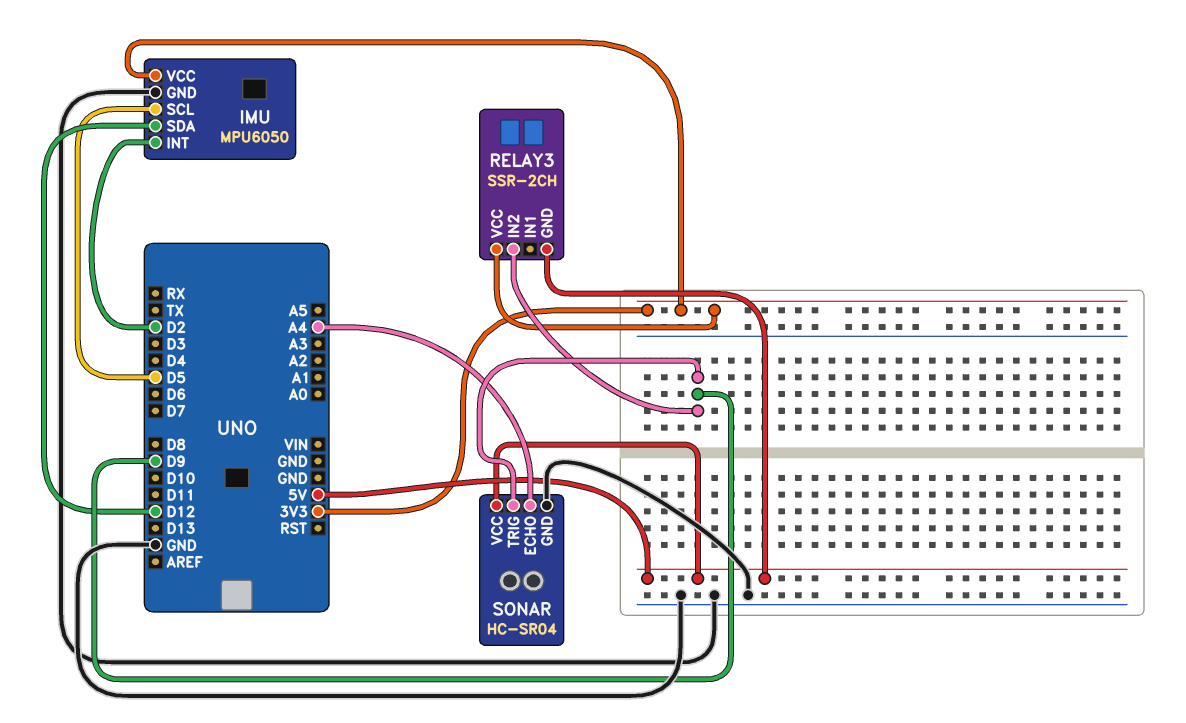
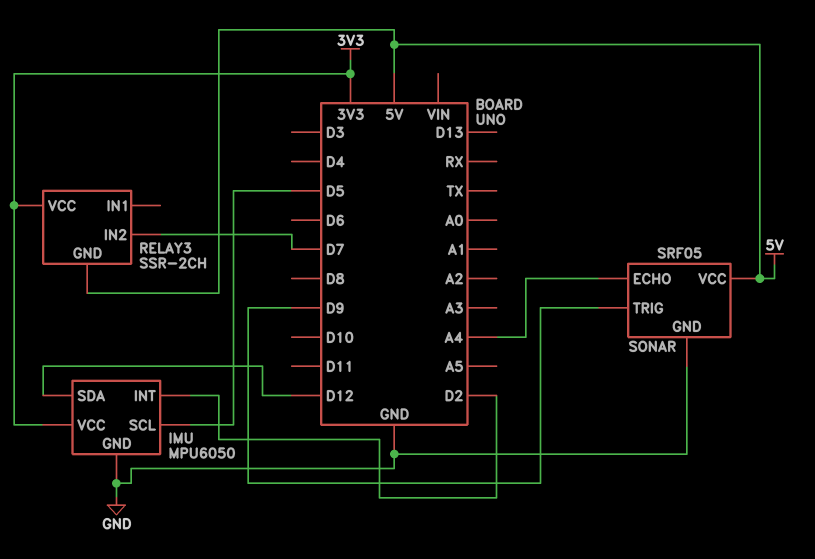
RELAY3 pin IN2: D9 -> D7
SONAR: HC-SR04 -> SRF05

